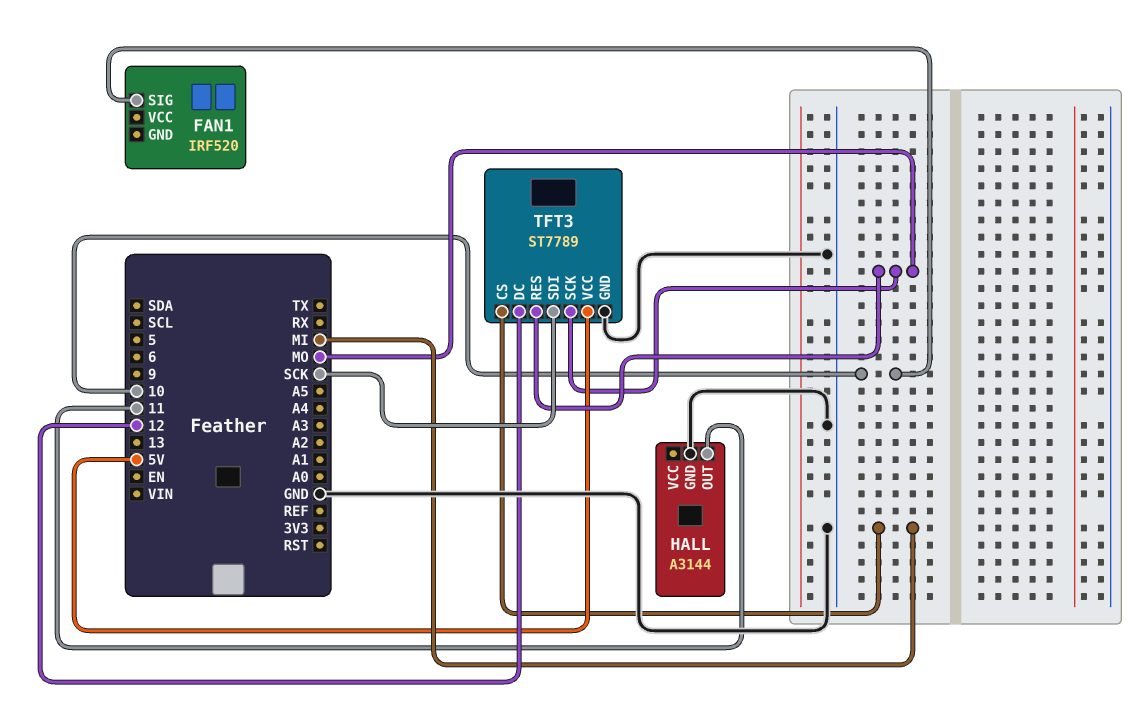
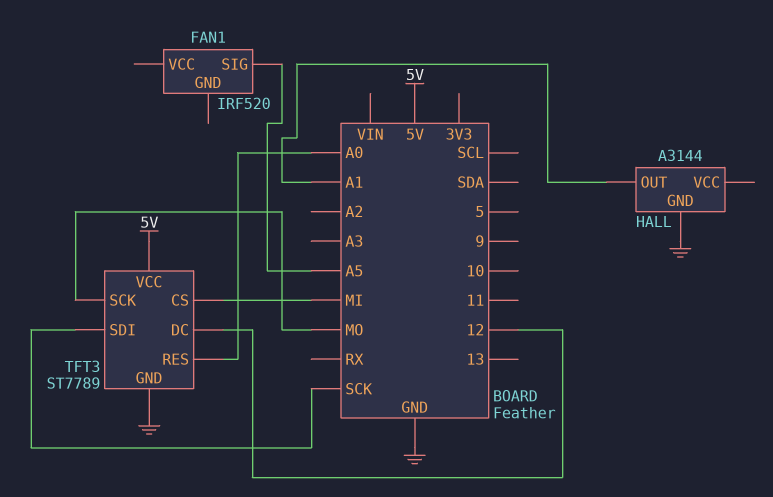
FAN1 pin SIG: 10 -> A5
HALL pin OUT: 11 -> A1
TFT3 pin RES: MO -> A0

